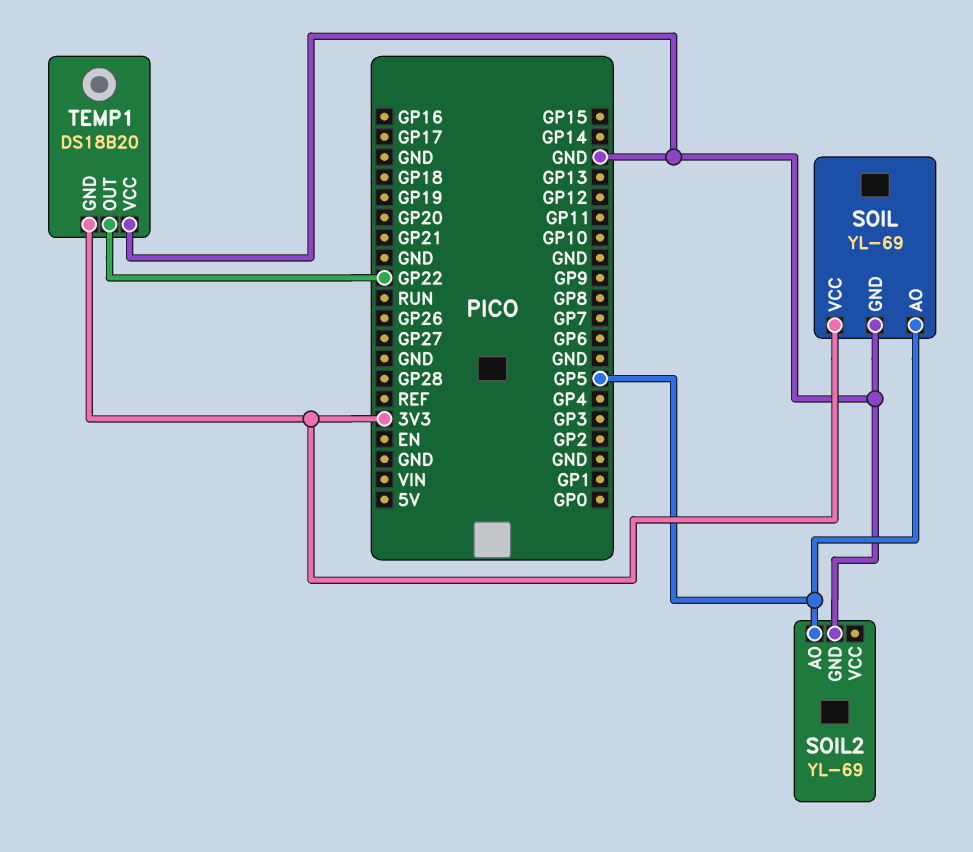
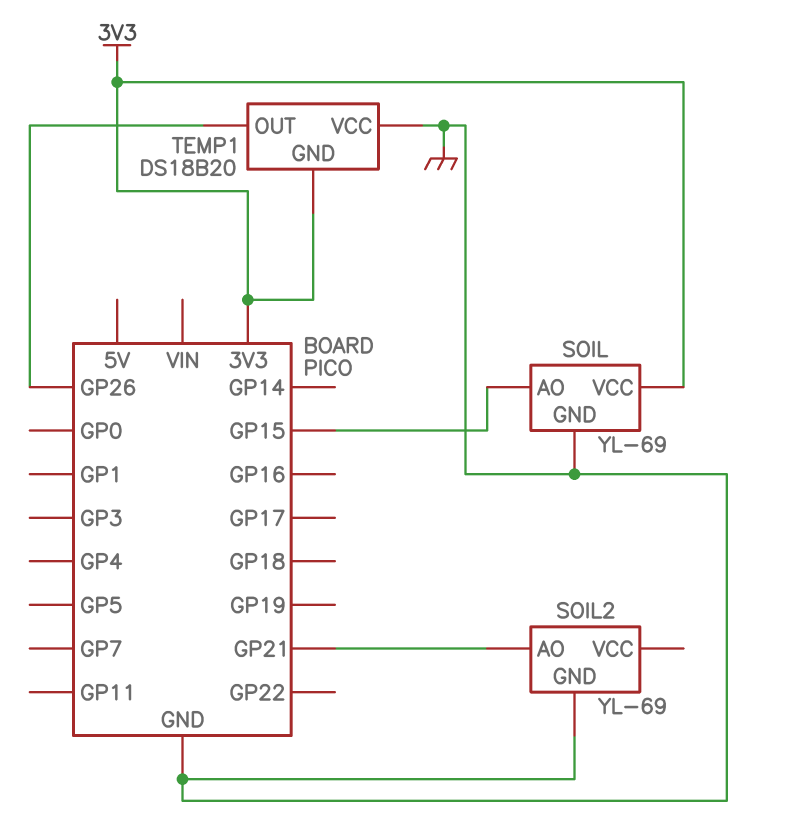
SOIL pin AO: GP5 -> GP15
SOIL2 pin AO: GP5 -> GP21
TEMP1 pin OUT: GP22 -> GP26

